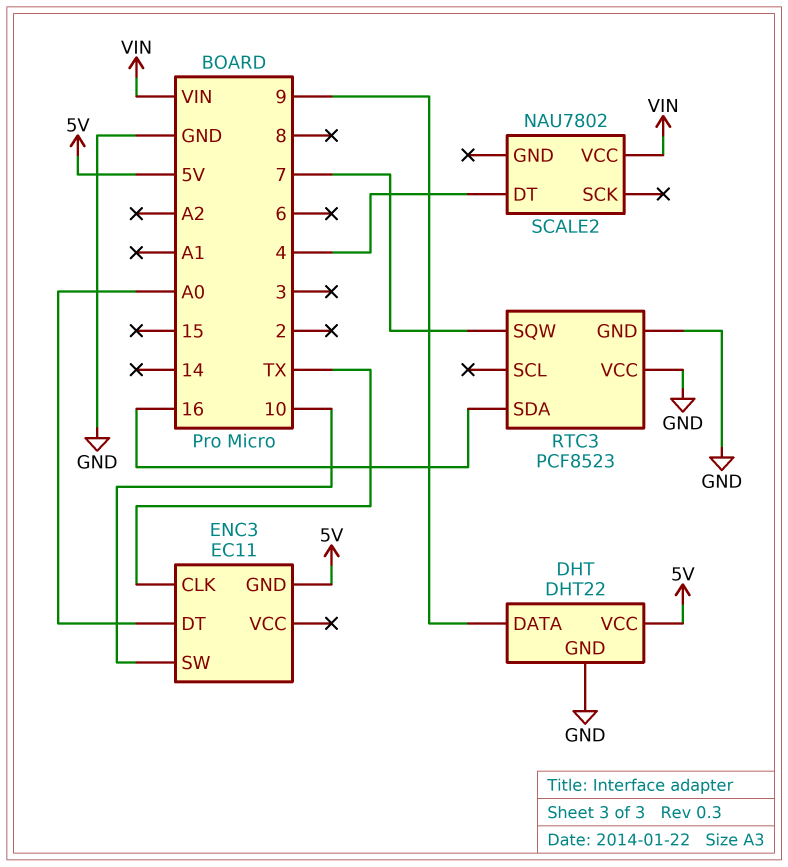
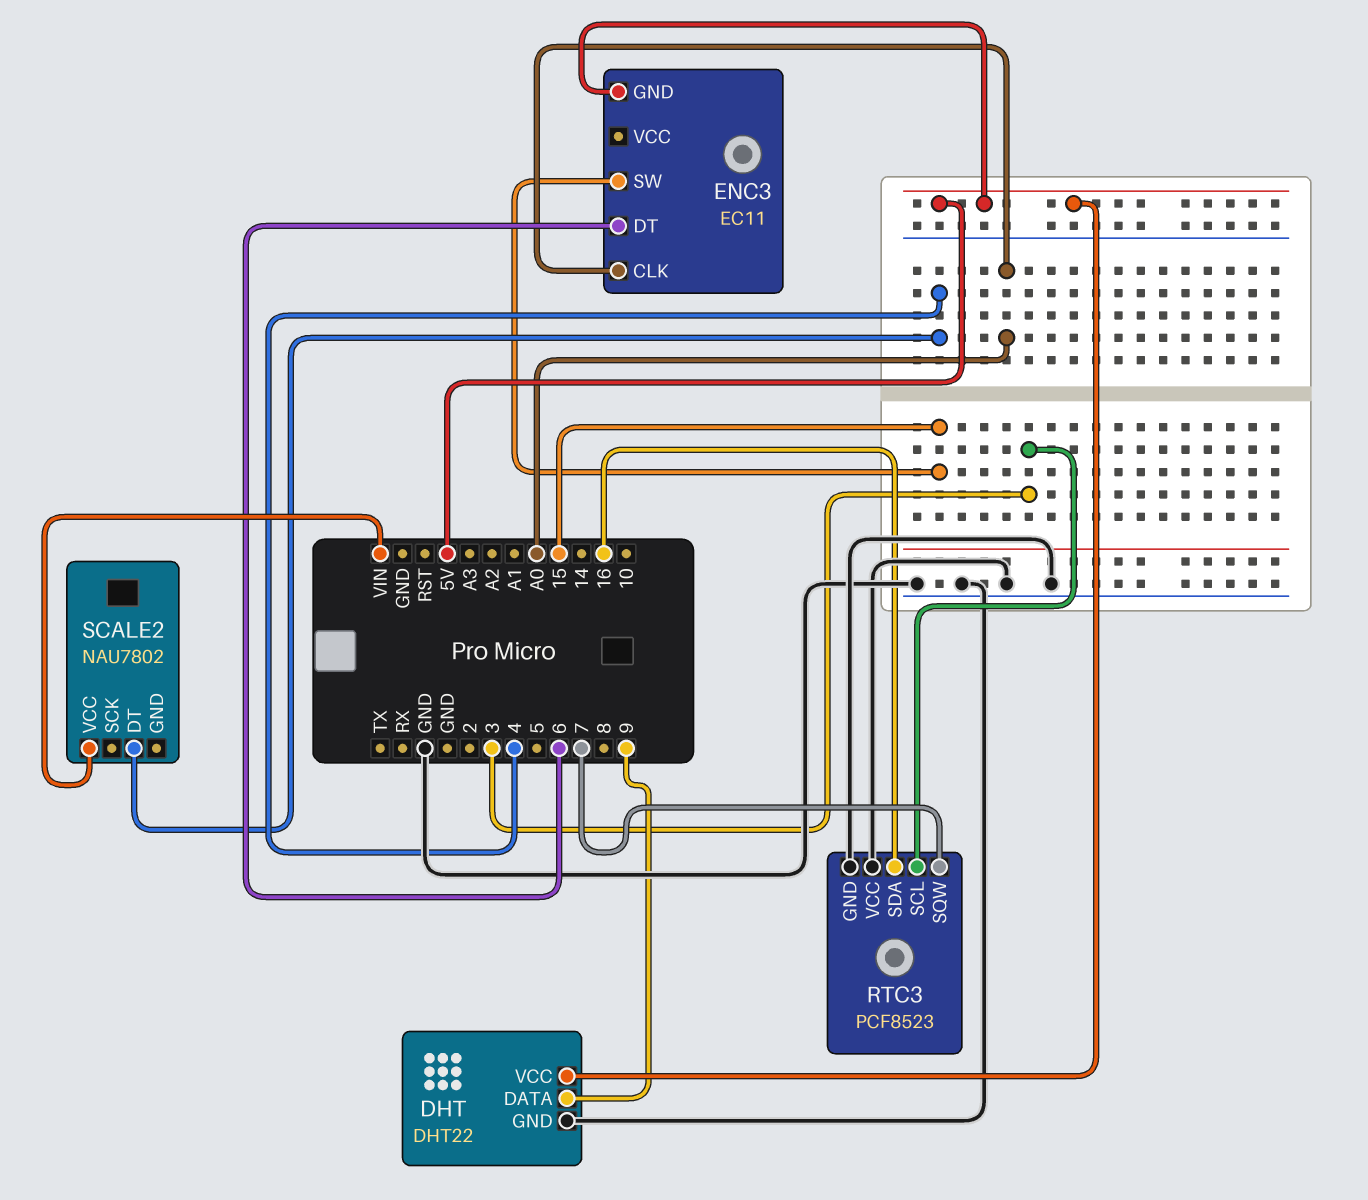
ENC3 pin CLK: TX -> A0
ENC3 pin DT: A0 -> 6
ENC3 pin SW: 10 -> 15
RTC3 pin SCL: none -> 3

